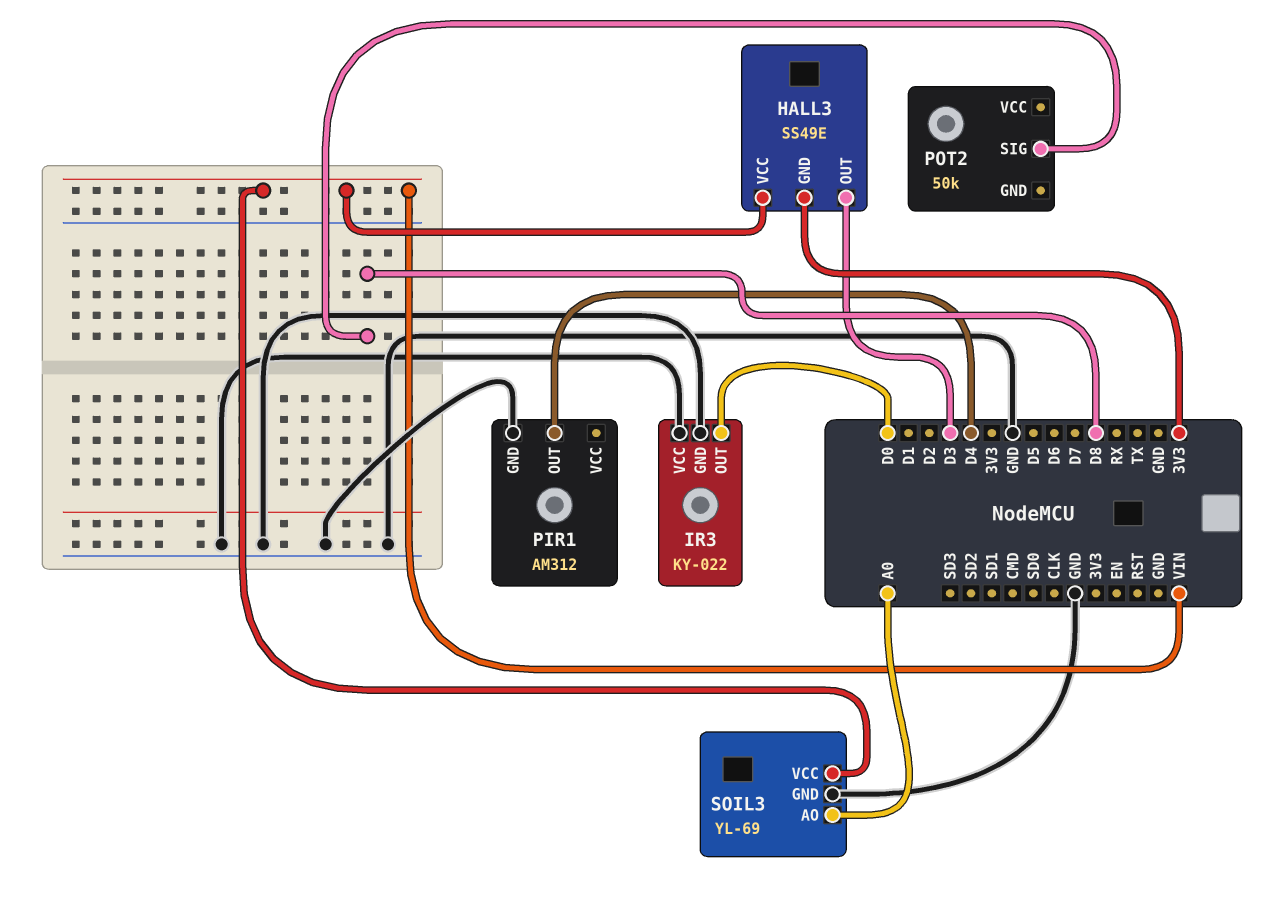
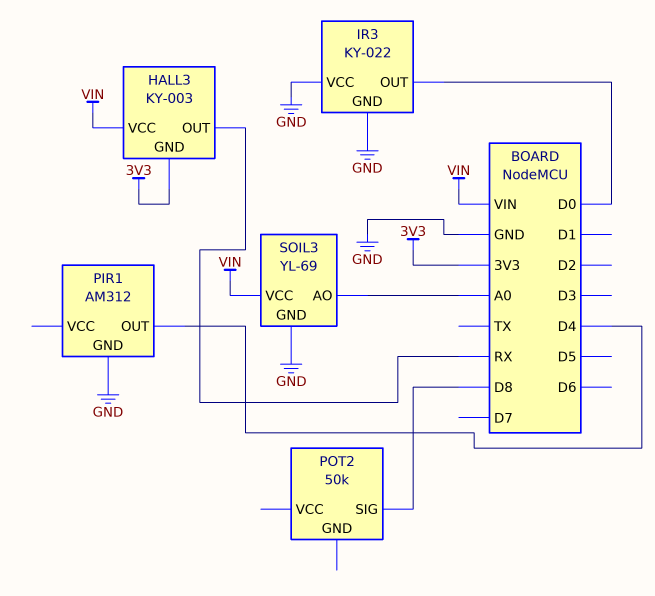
HALL3: SS49E -> KY-003
HALL3 pin OUT: D3 -> RX

